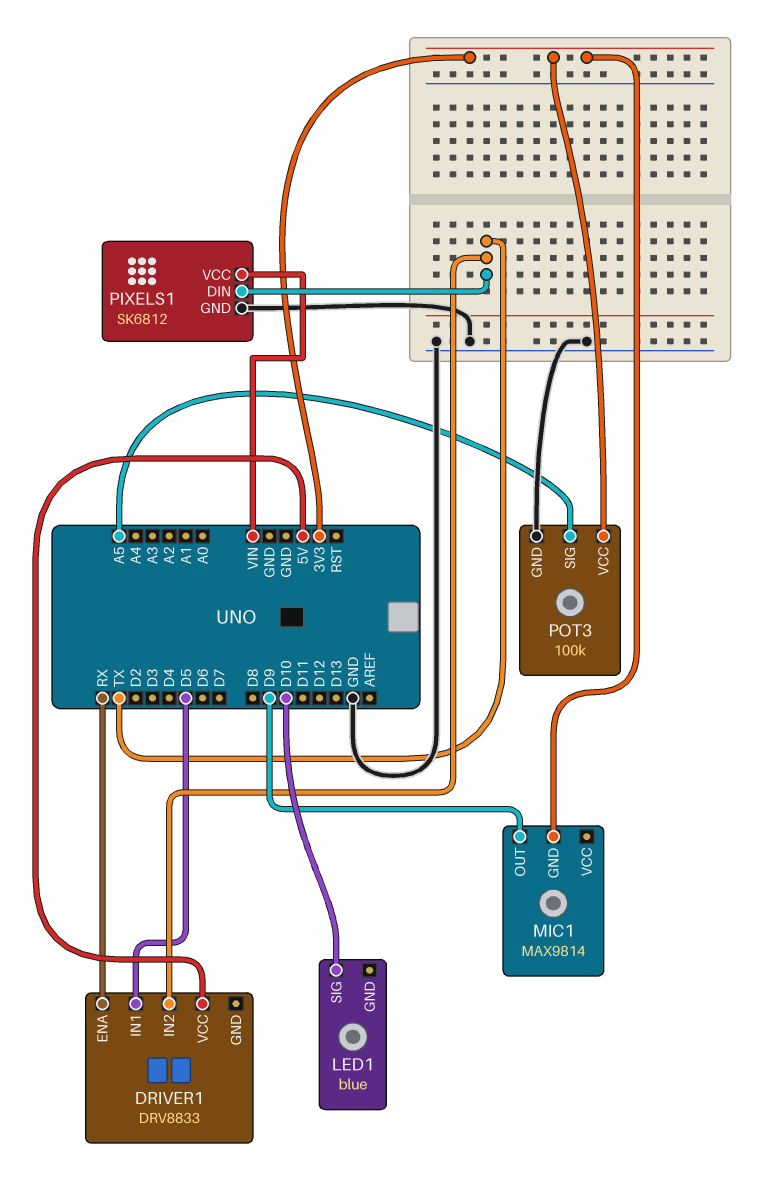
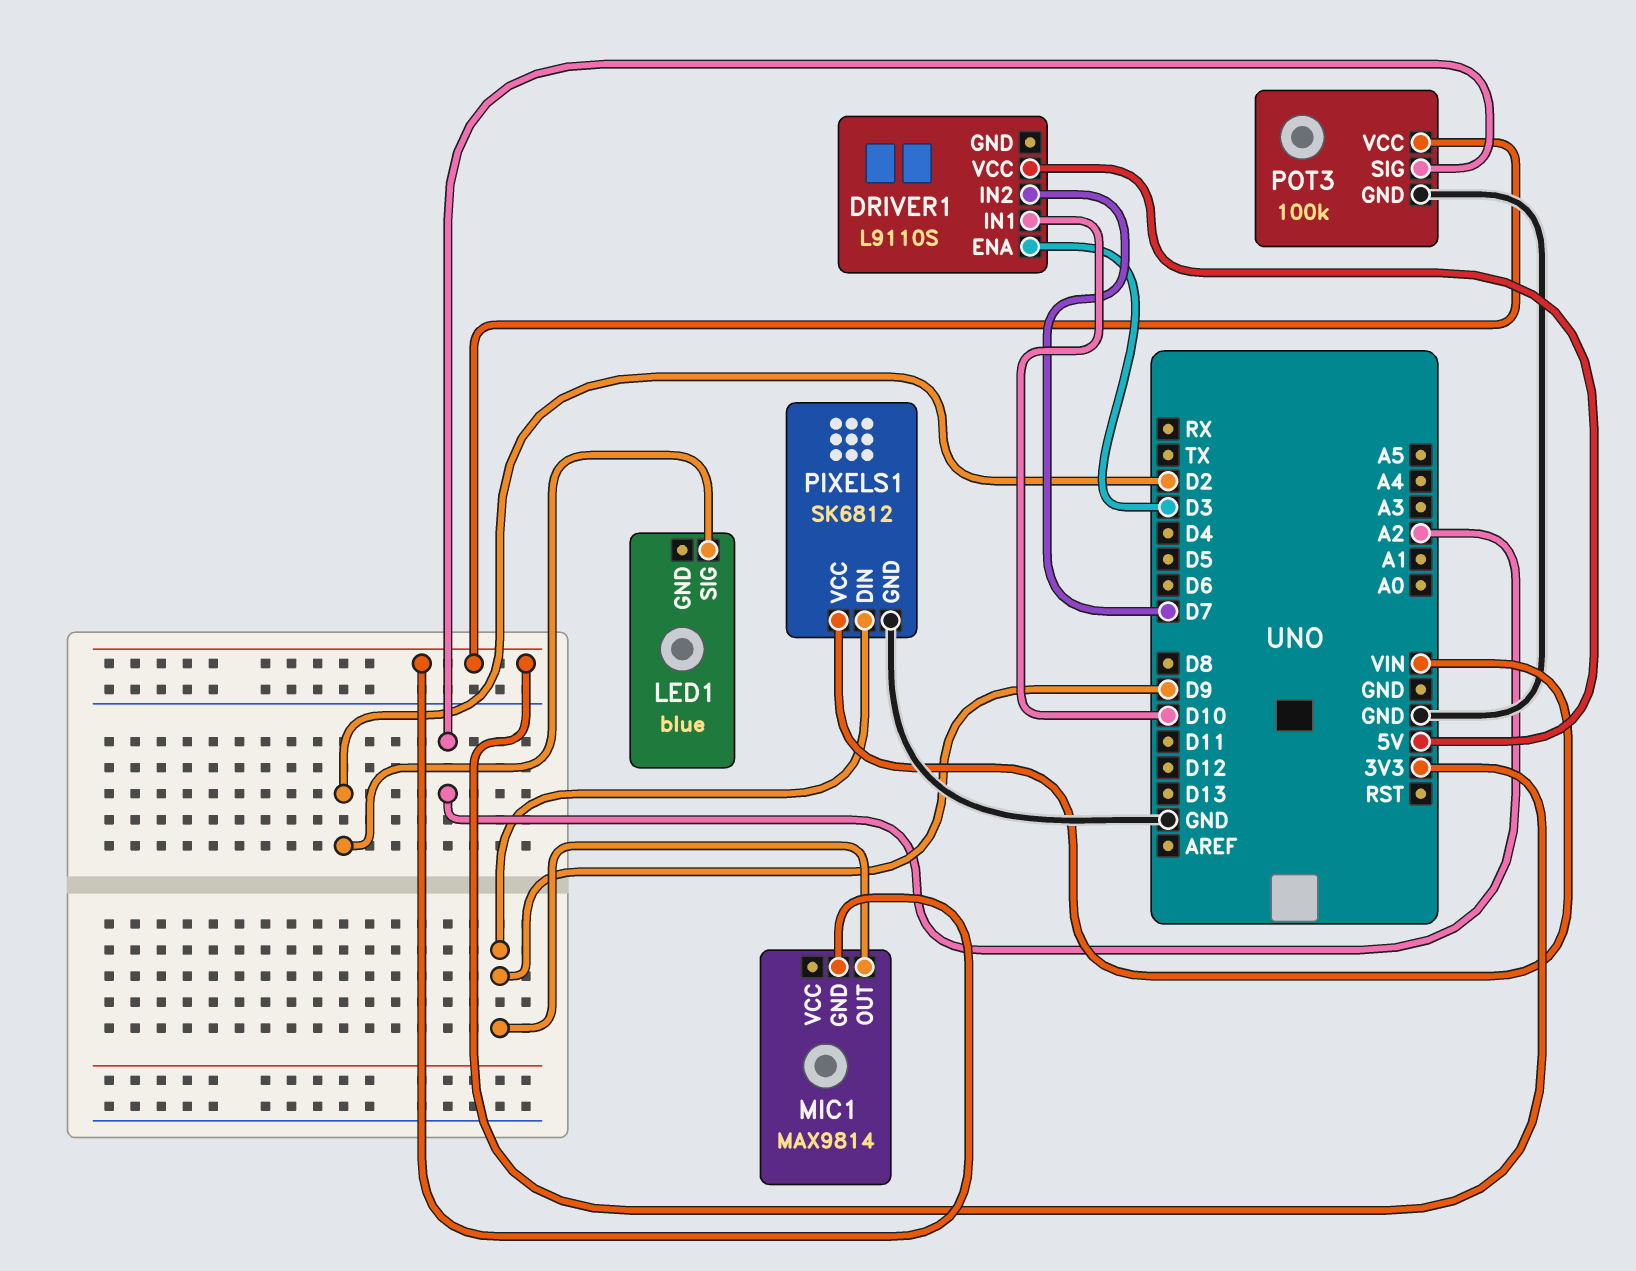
DRIVER1: DRV8833 -> L9110S
DRIVER1 pin ENA: RX -> D3
DRIVER1 pin IN1: D5 -> D10
DRIVER1 pin IN2: TX -> D7
LED1 pin SIG: D10 -> D2
PIXELS1 pin DIN: TX -> D9
POT3 pin SIG: A5 -> A2

